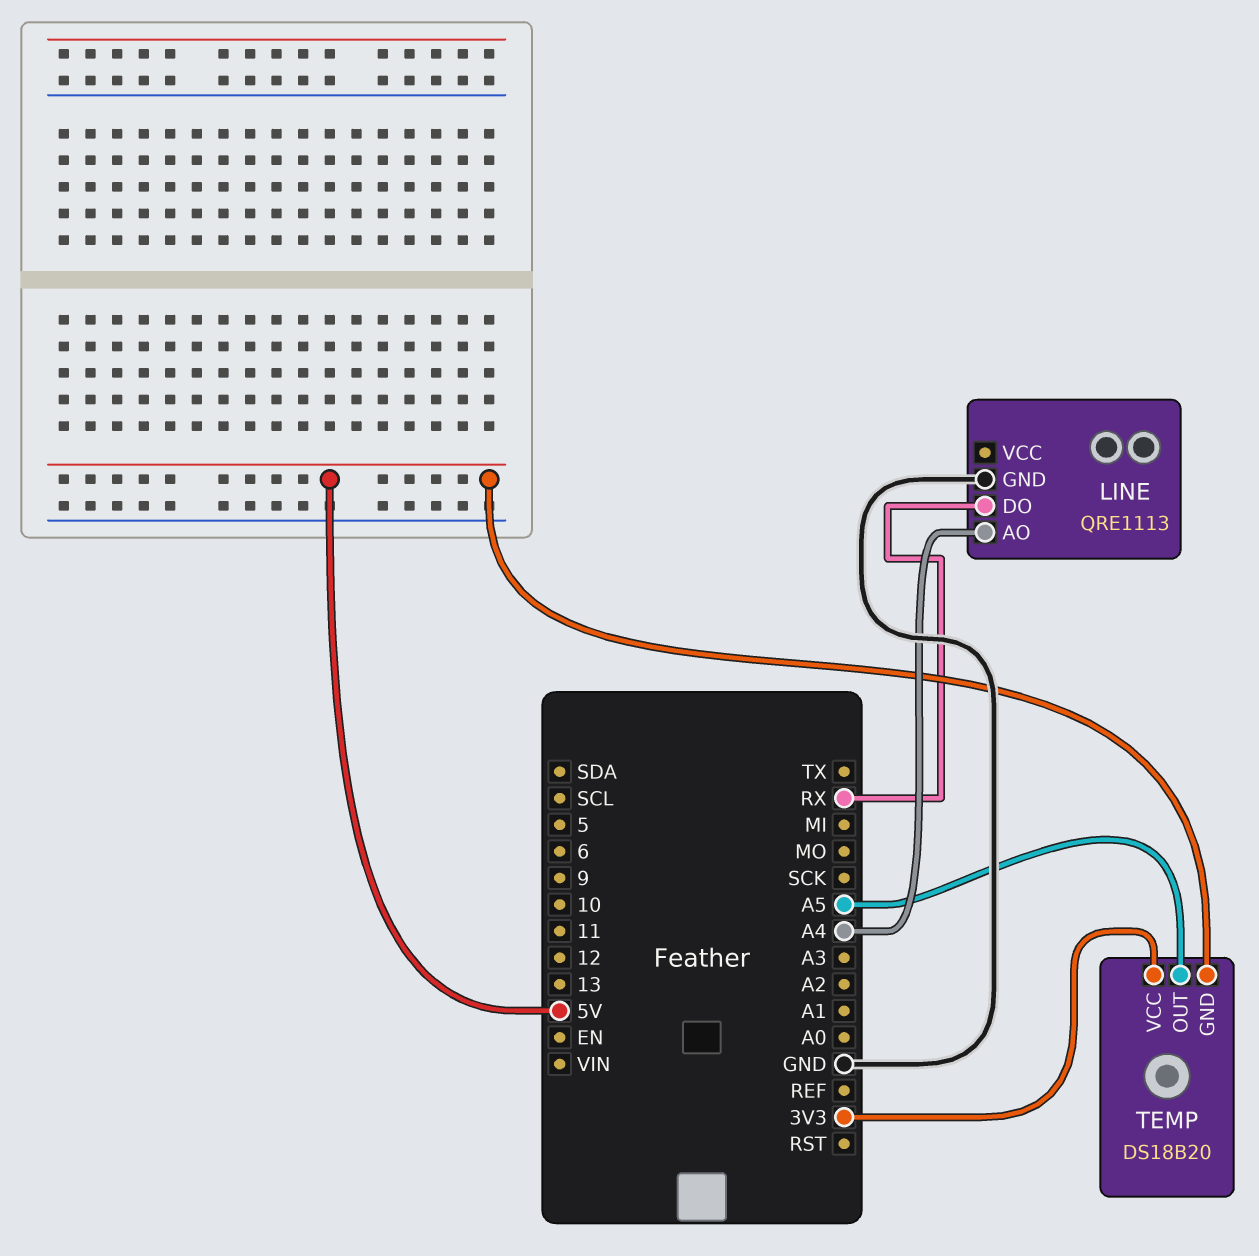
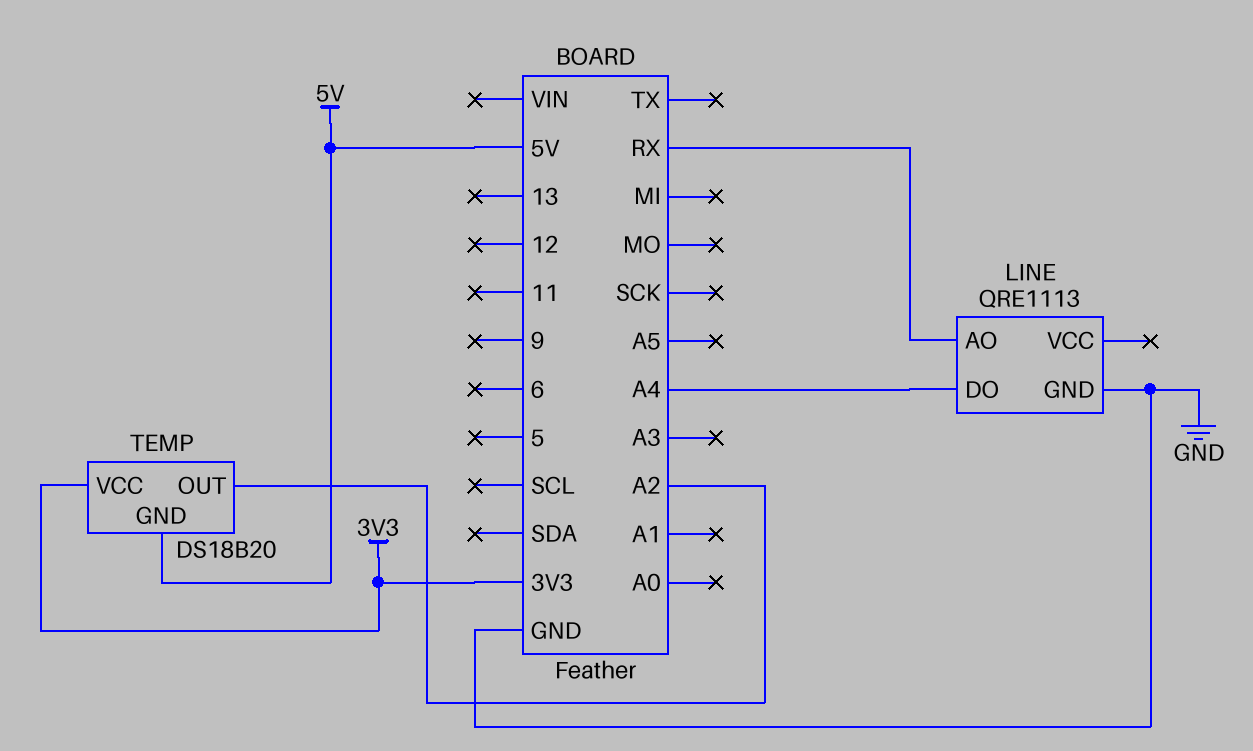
LINE pin AO: A4 -> RX
LINE pin DO: RX -> A4
TEMP pin OUT: A5 -> A2

